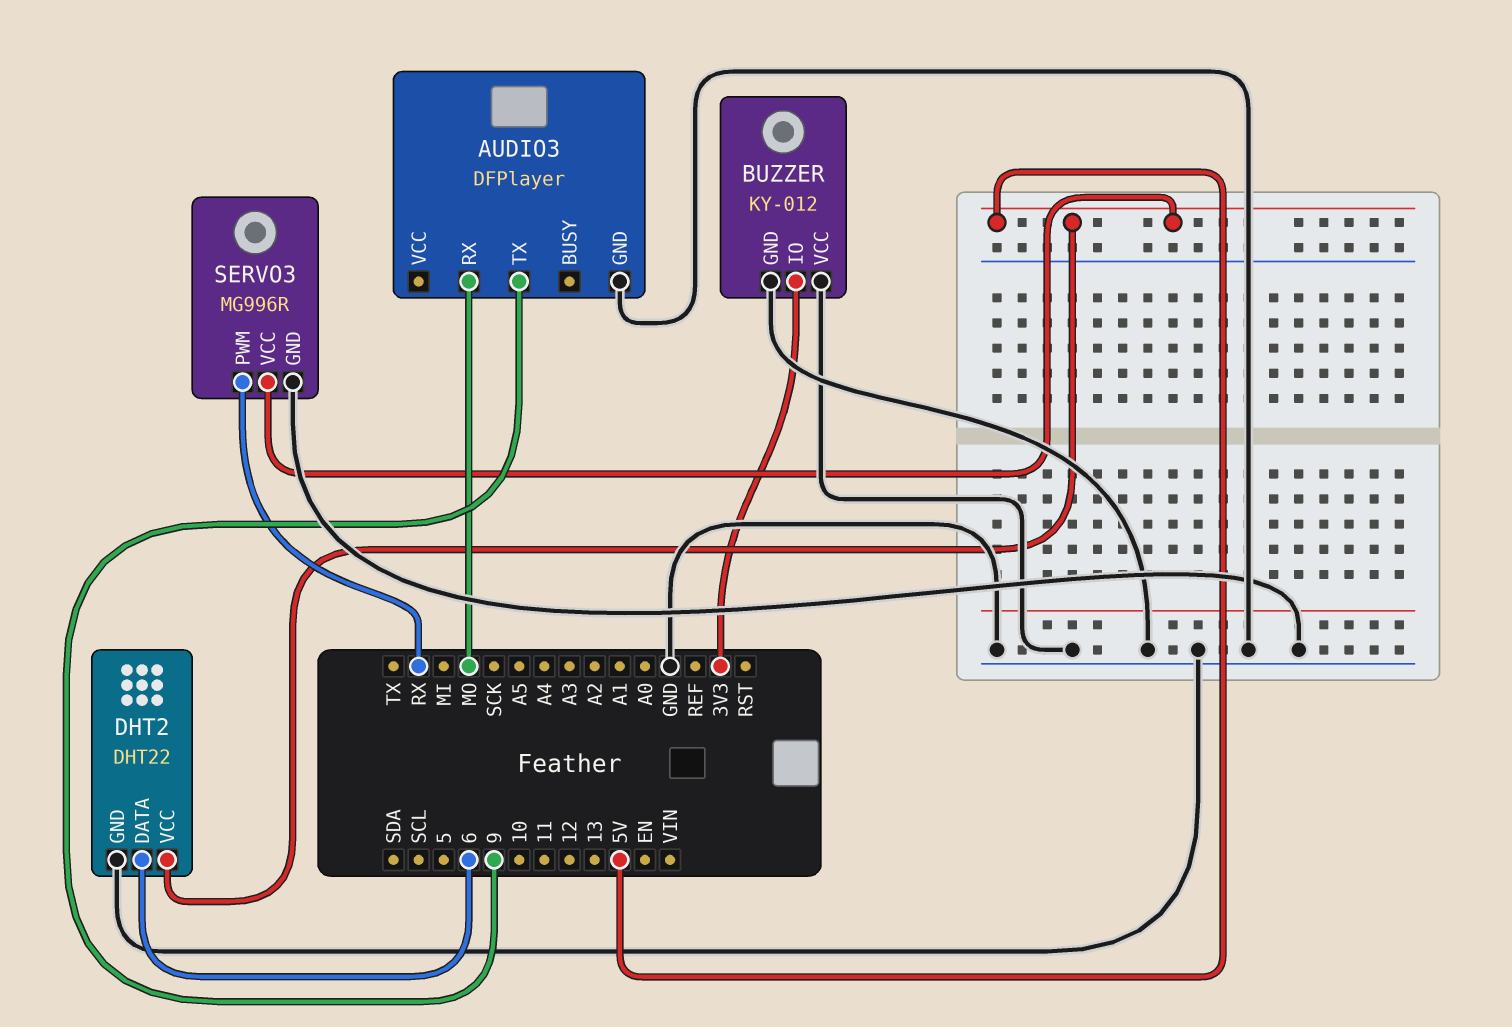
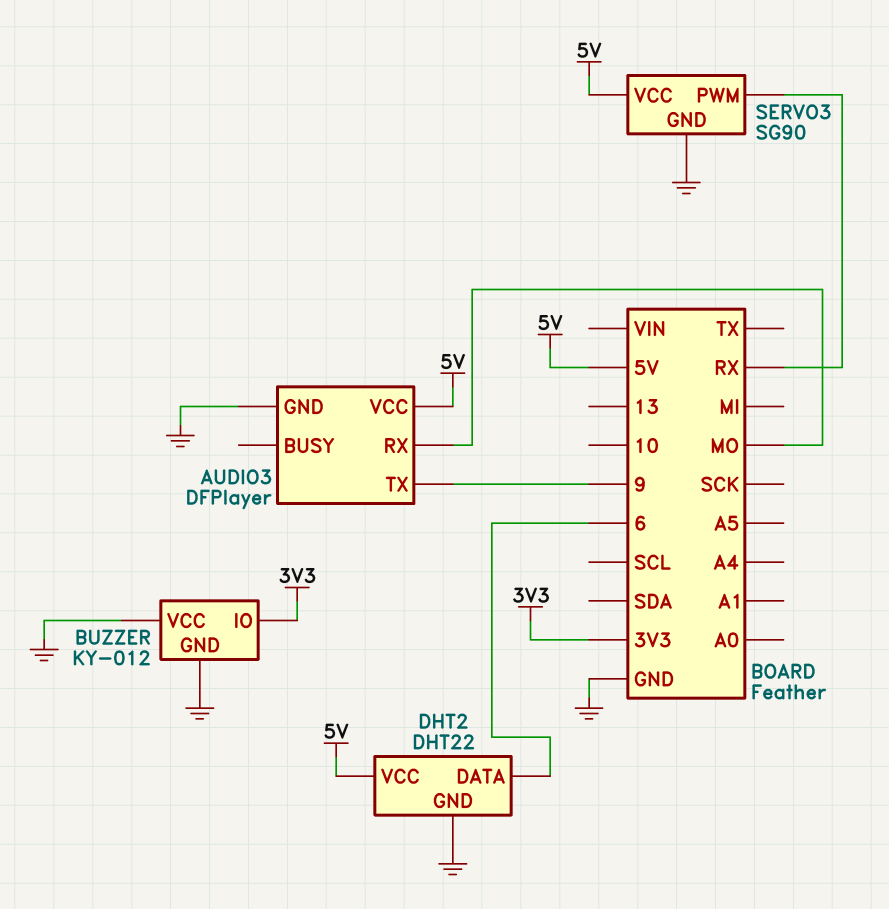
AUDIO3 pin VCC: none -> 5V
SERVO3: MG996R -> SG90

